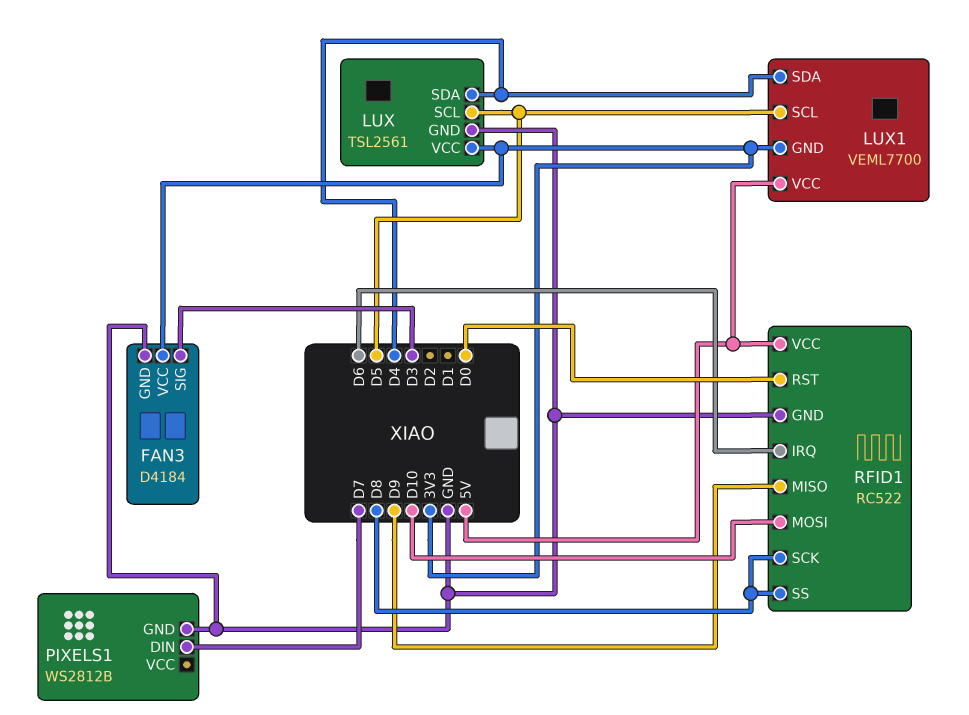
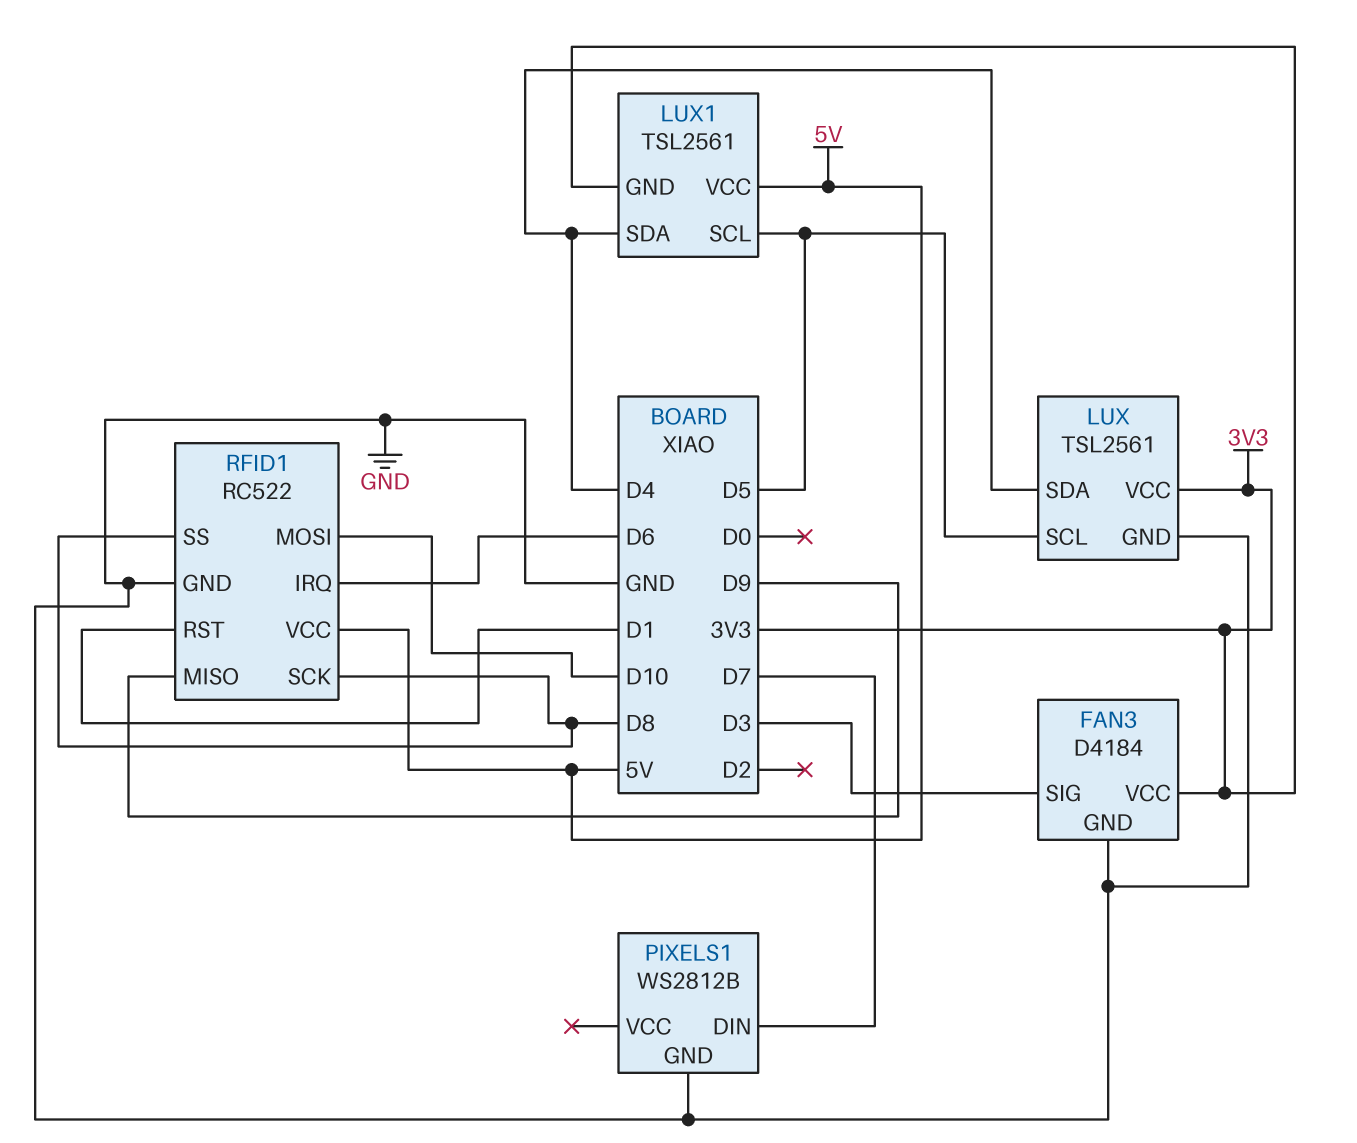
LUX1: VEML7700 -> TSL2561
RFID1 pin RST: D0 -> D1

